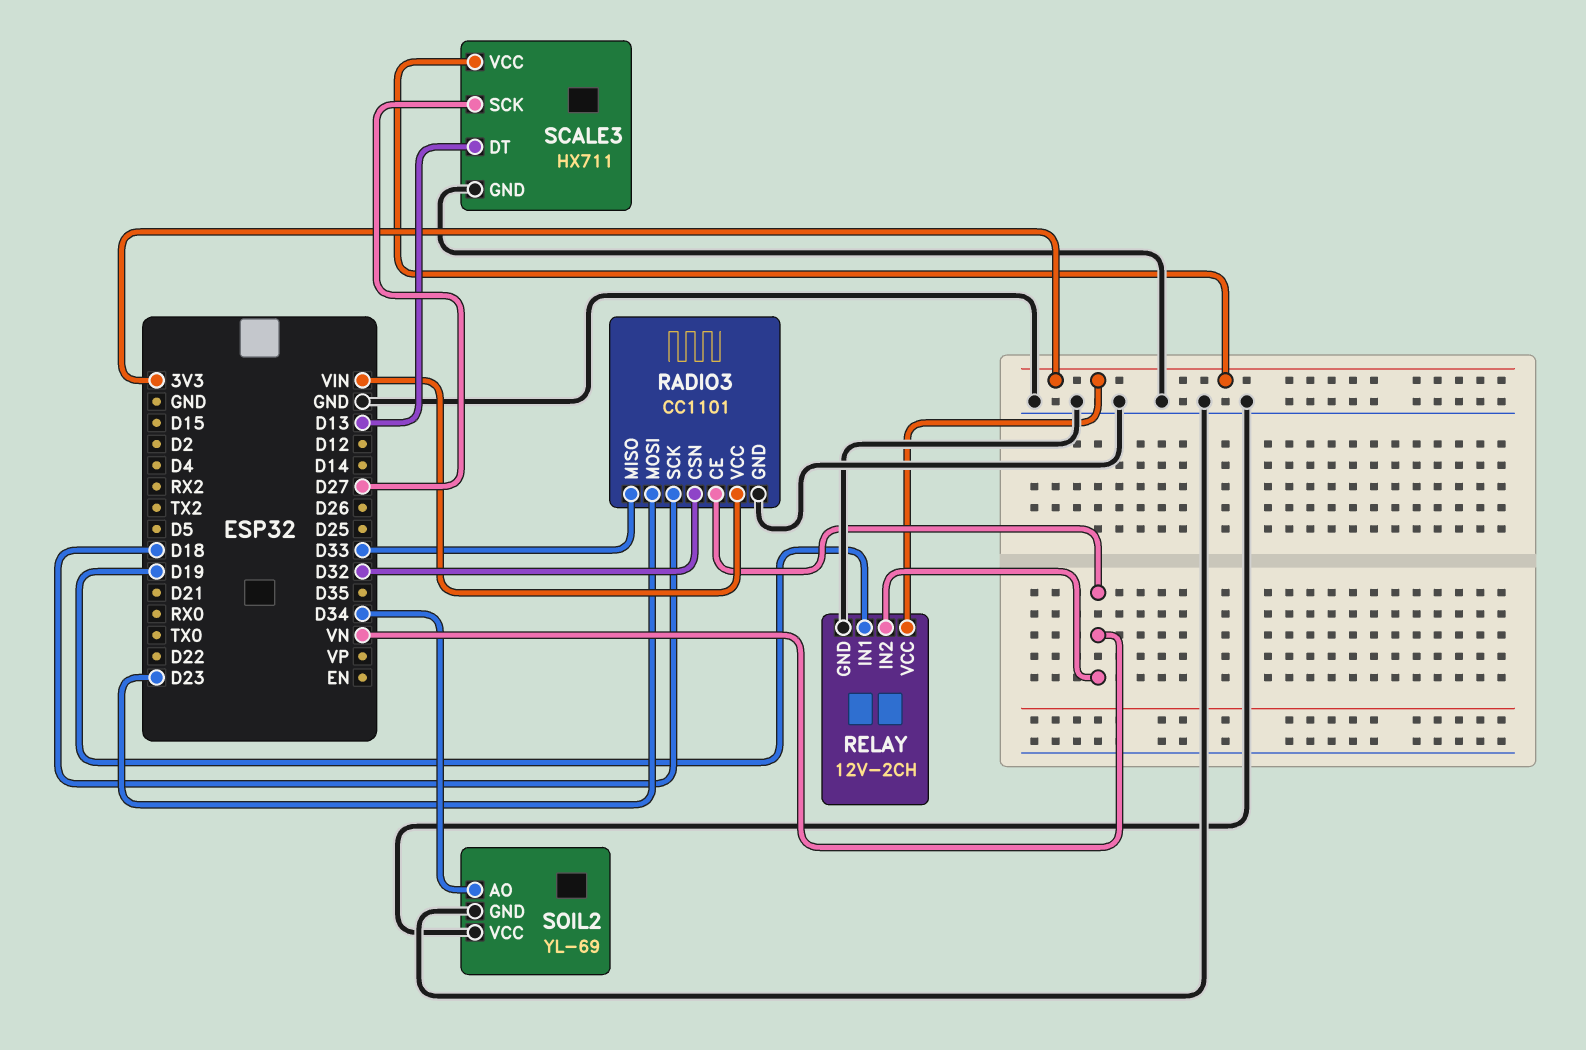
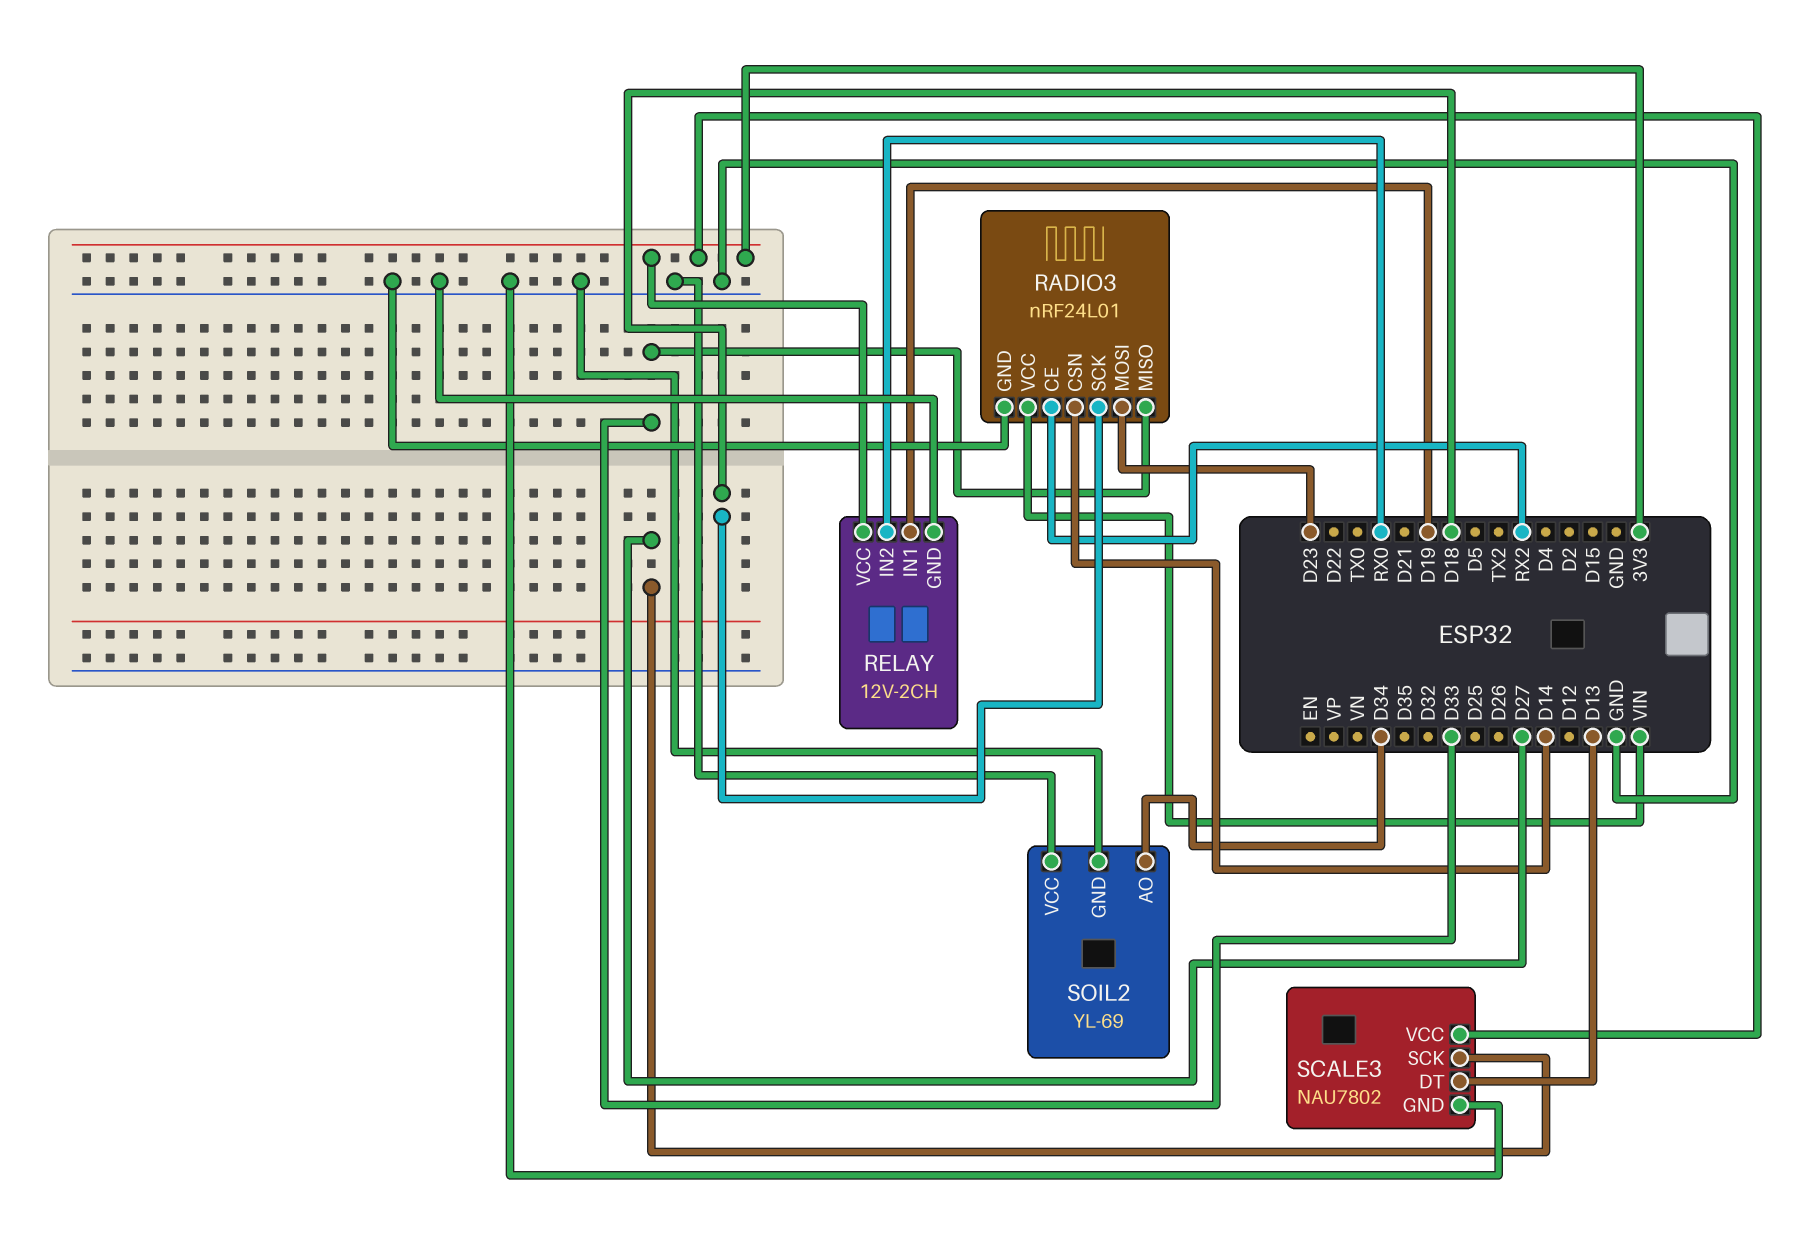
RADIO3: CC1101 -> nRF24L01
RADIO3 pin CE: VN -> RX2
RADIO3 pin CSN: D32 -> D14
RELAY pin IN2: VN -> RX0
SCALE3: HX711 -> NAU7802

